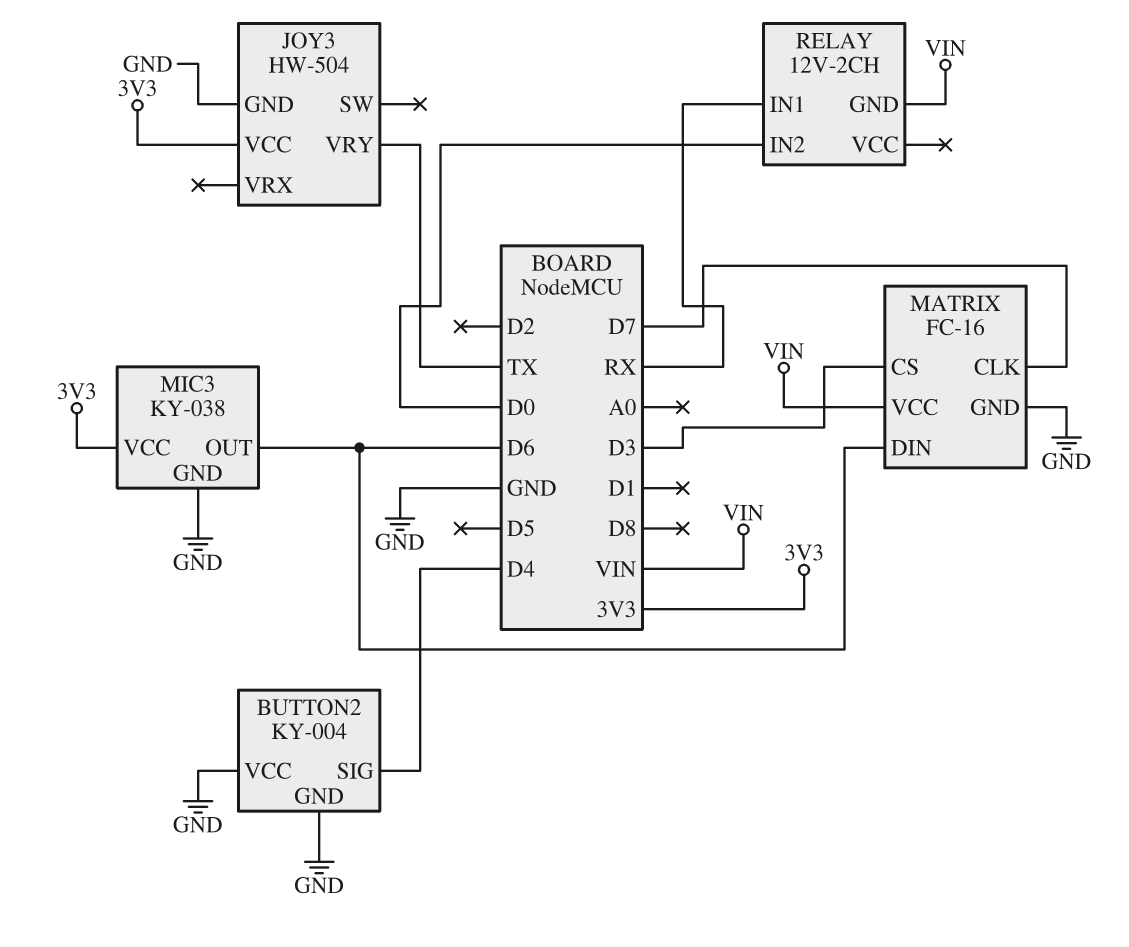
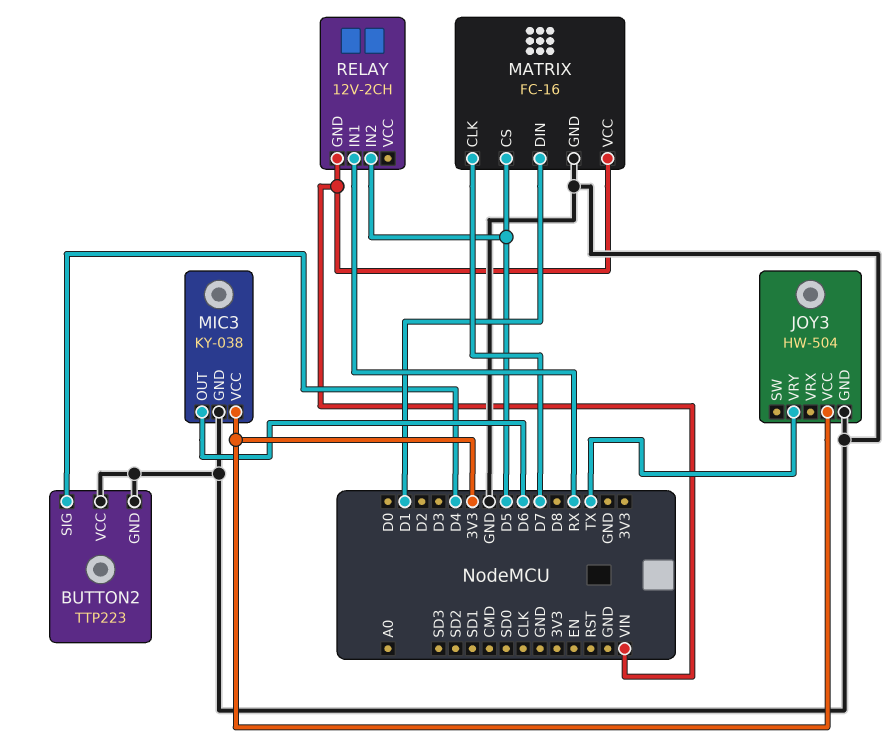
BUTTON2: KY-004 -> TTP223
MATRIX pin CS: D3 -> D5
MATRIX pin DIN: D6 -> D1
RELAY pin IN2: D0 -> D5

